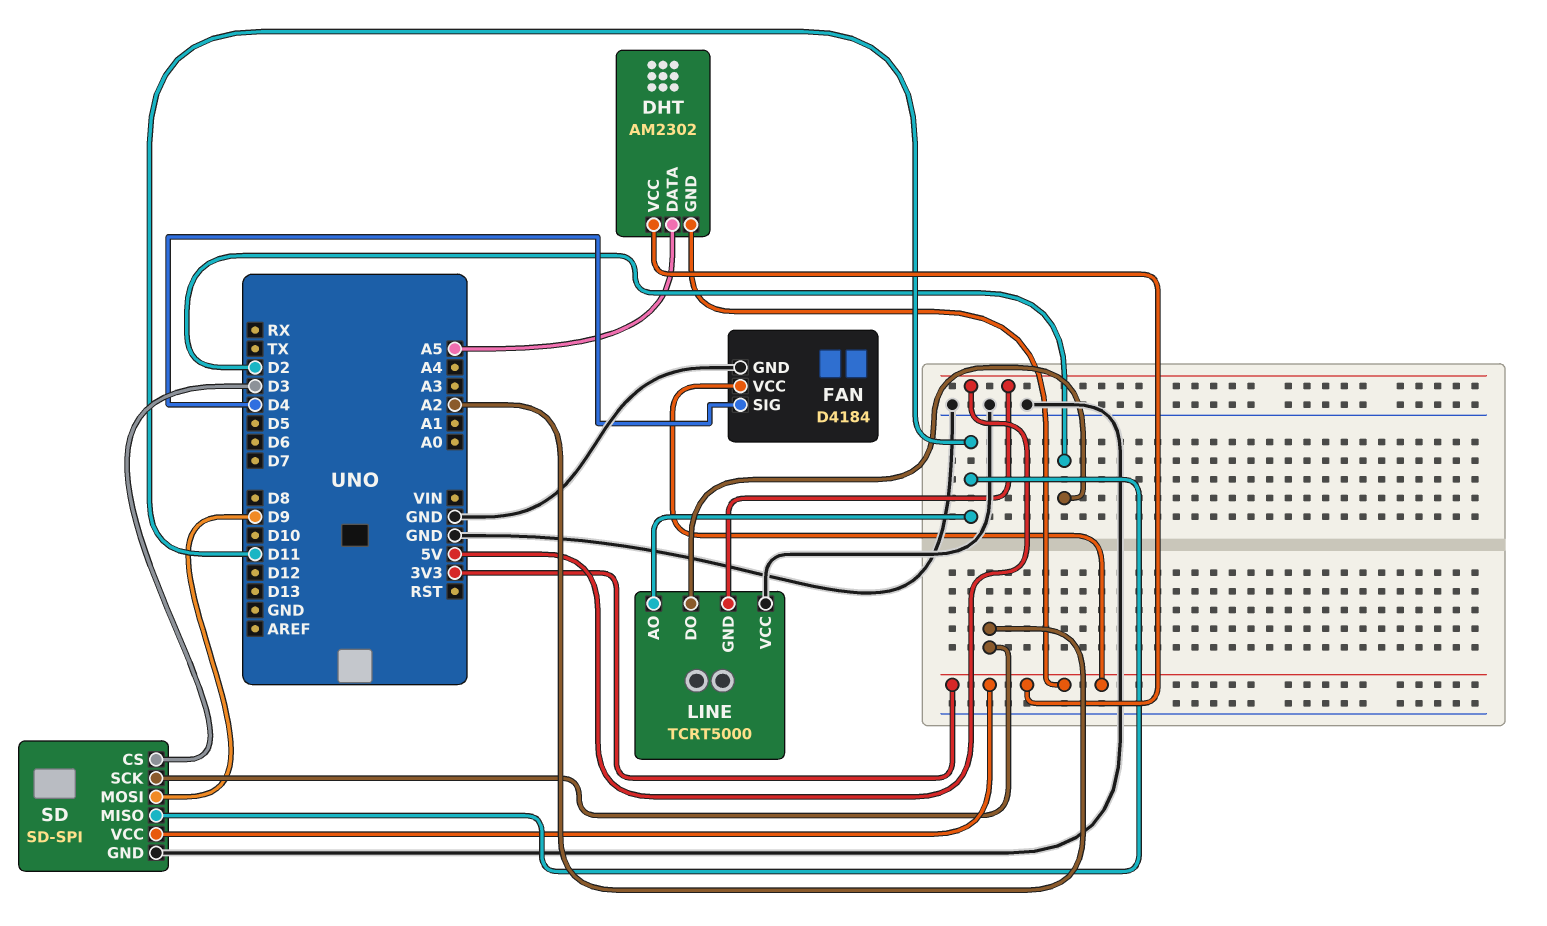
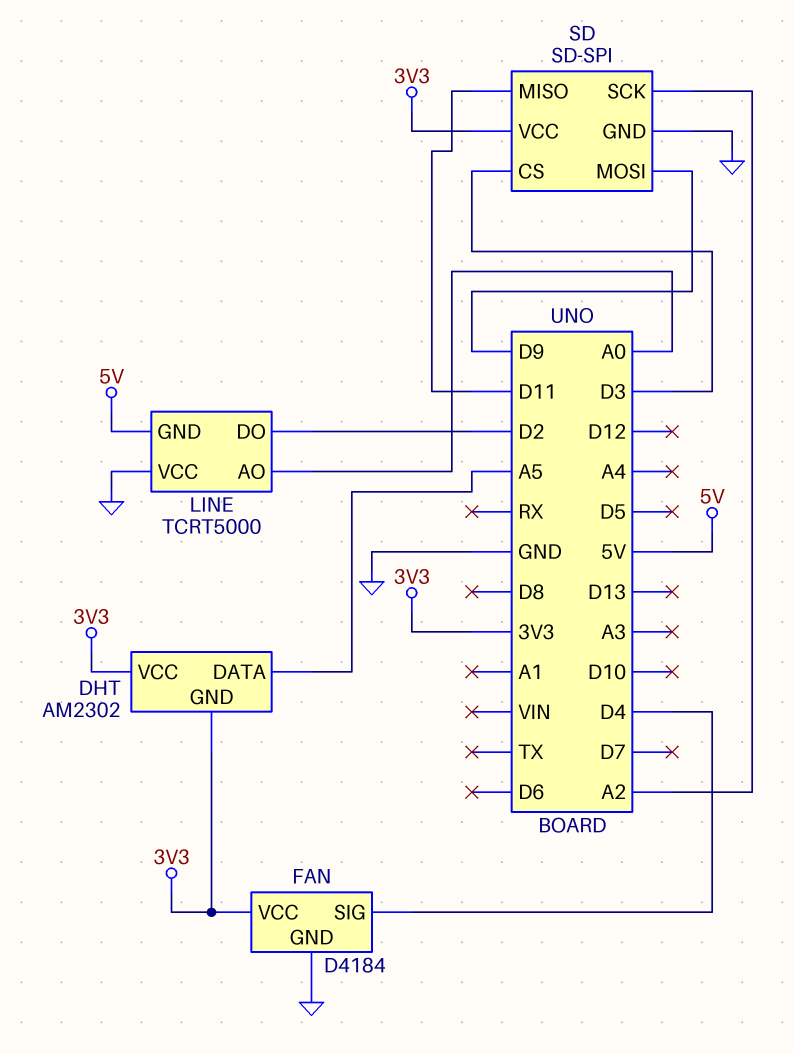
LINE pin AO: D11 -> A0

